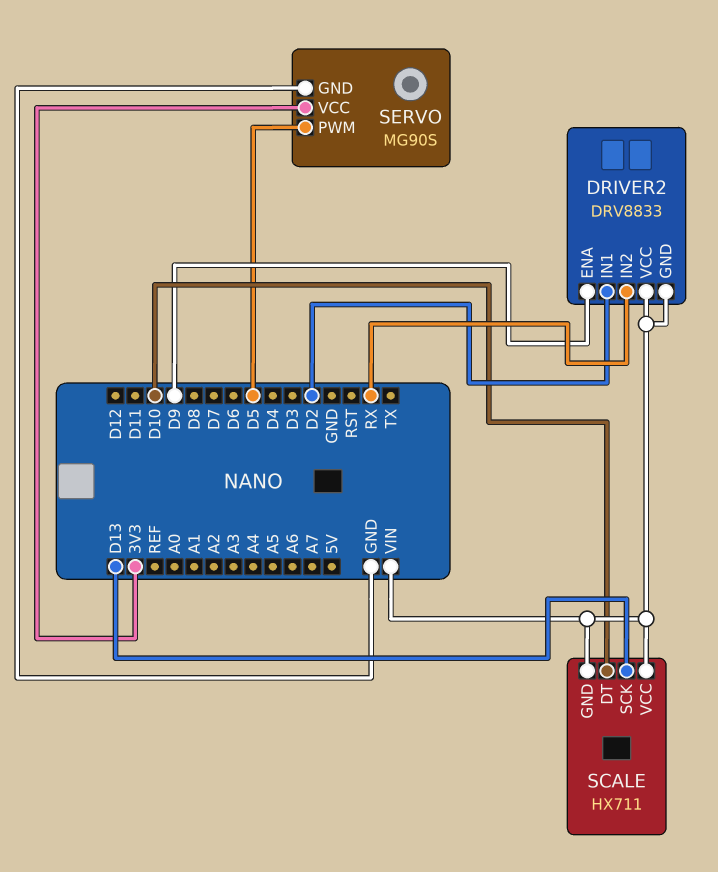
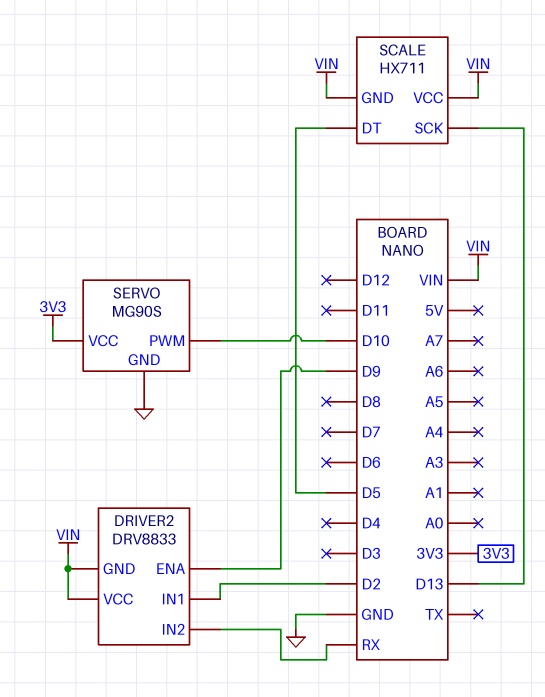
SCALE pin DT: D10 -> D5
SERVO pin PWM: D5 -> D10

